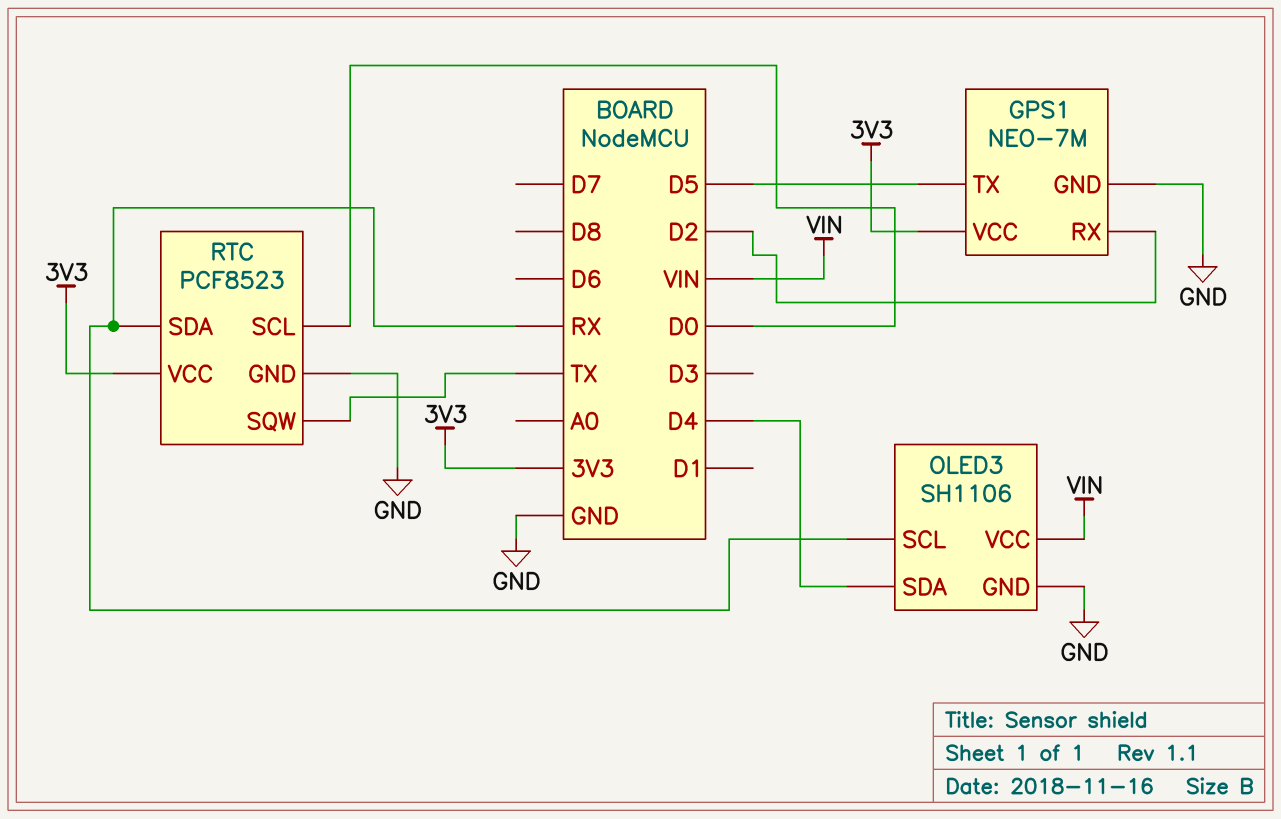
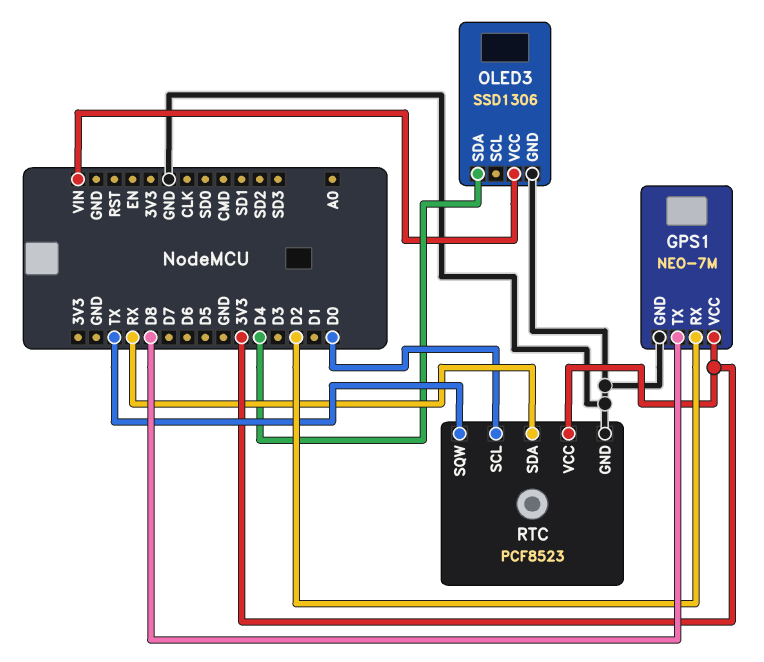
GPS1 pin TX: D5 -> D8
OLED3: SH1106 -> SSD1306
OLED3 pin SCL: RX -> none

